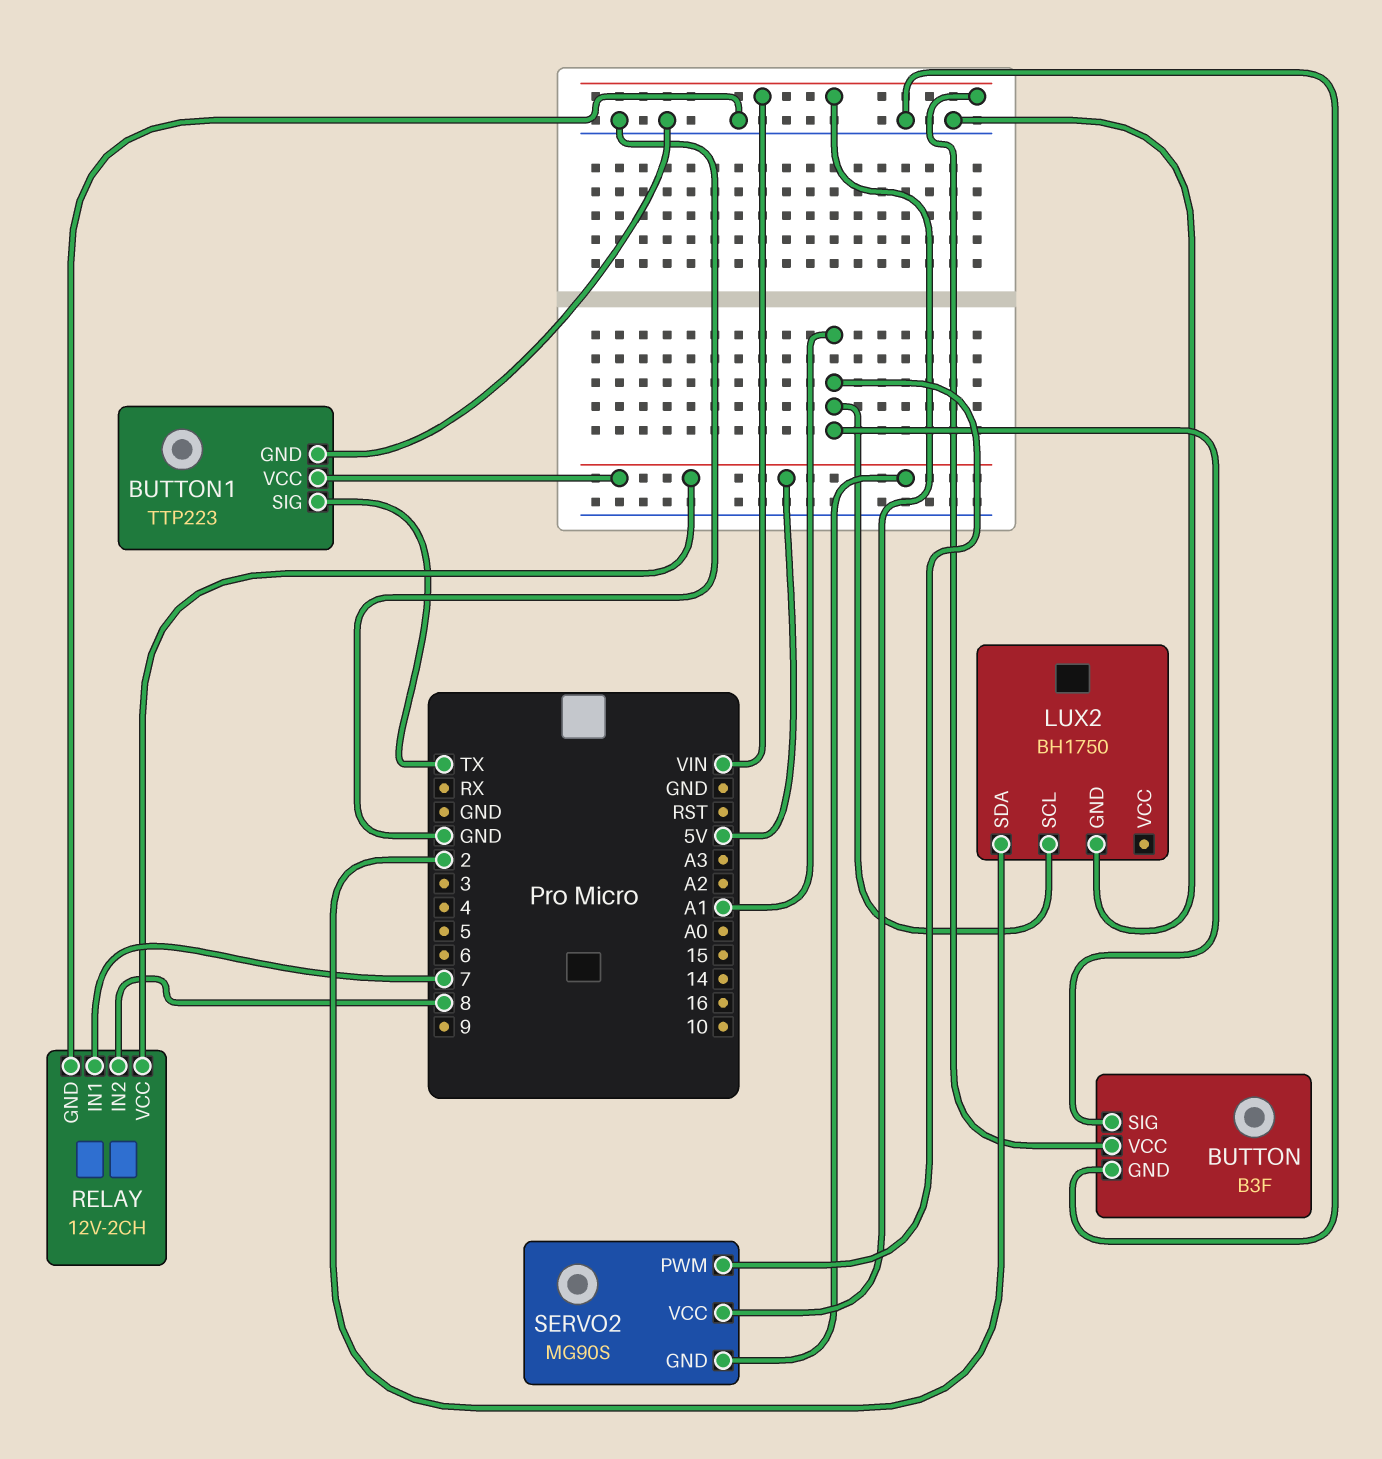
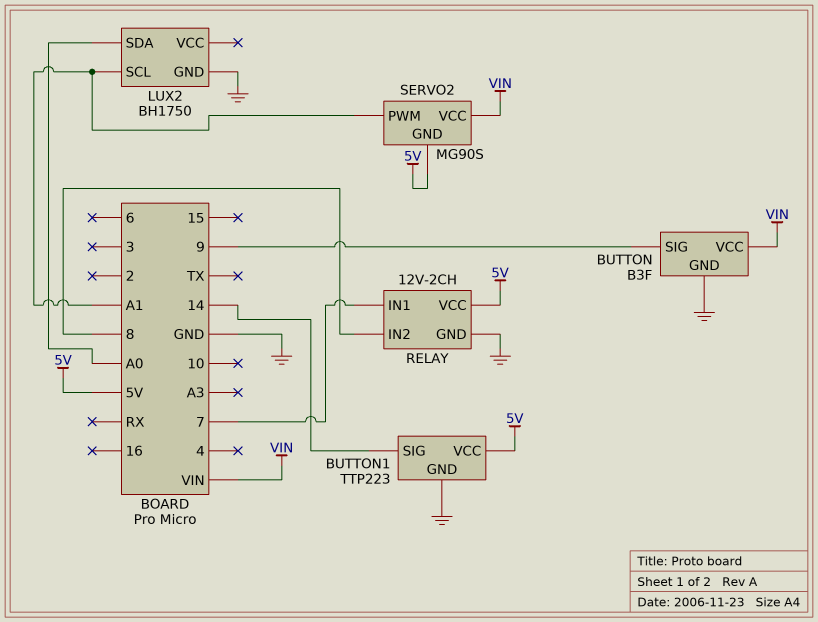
BUTTON pin SIG: A1 -> 9
BUTTON1 pin SIG: TX -> 14
LUX2 pin SDA: 2 -> A0

